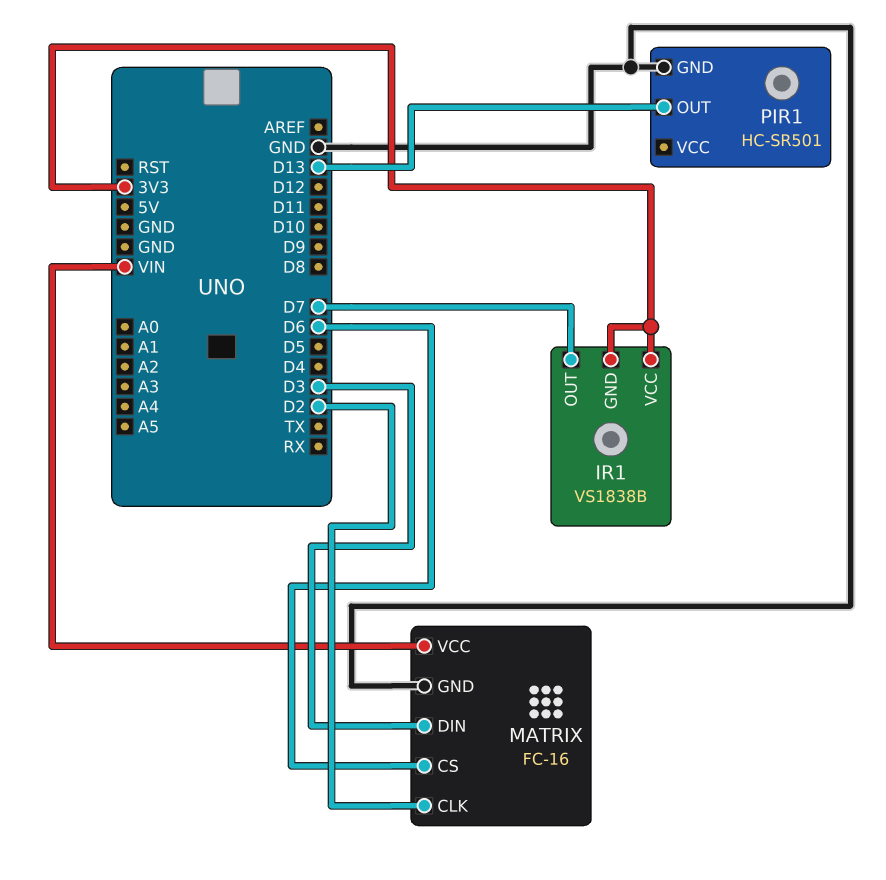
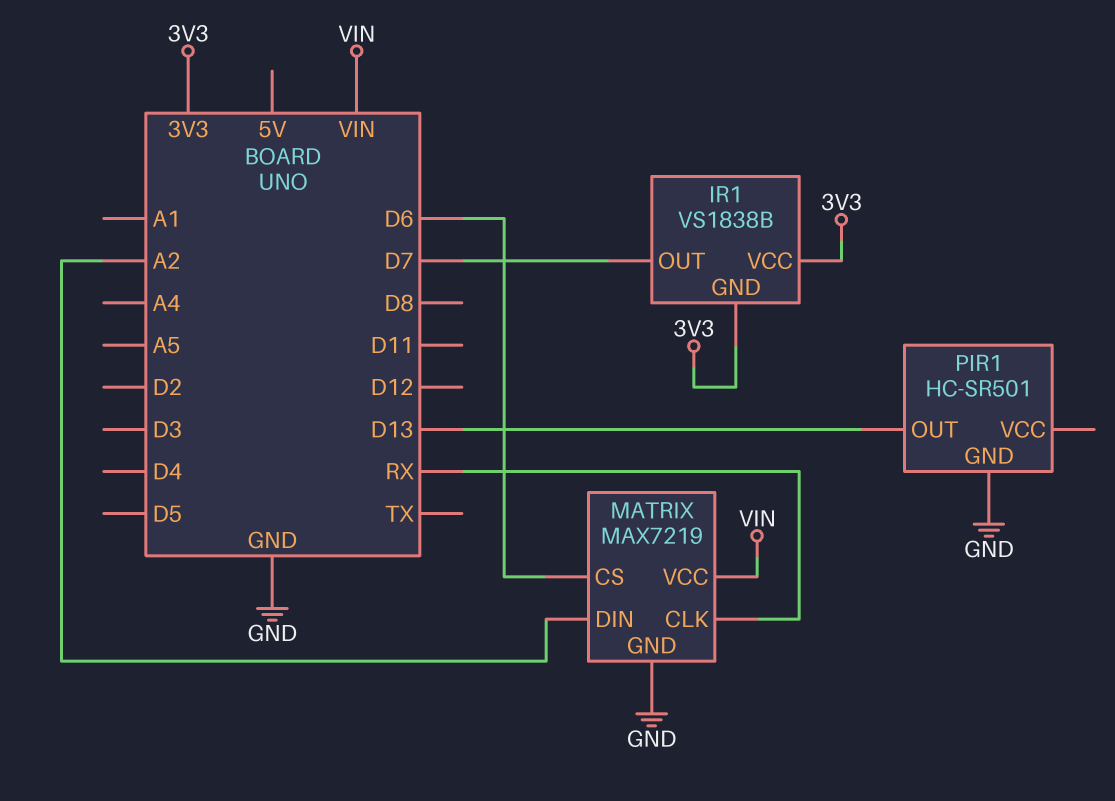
MATRIX: FC-16 -> MAX7219
MATRIX pin CLK: D2 -> RX
MATRIX pin DIN: D3 -> A2

